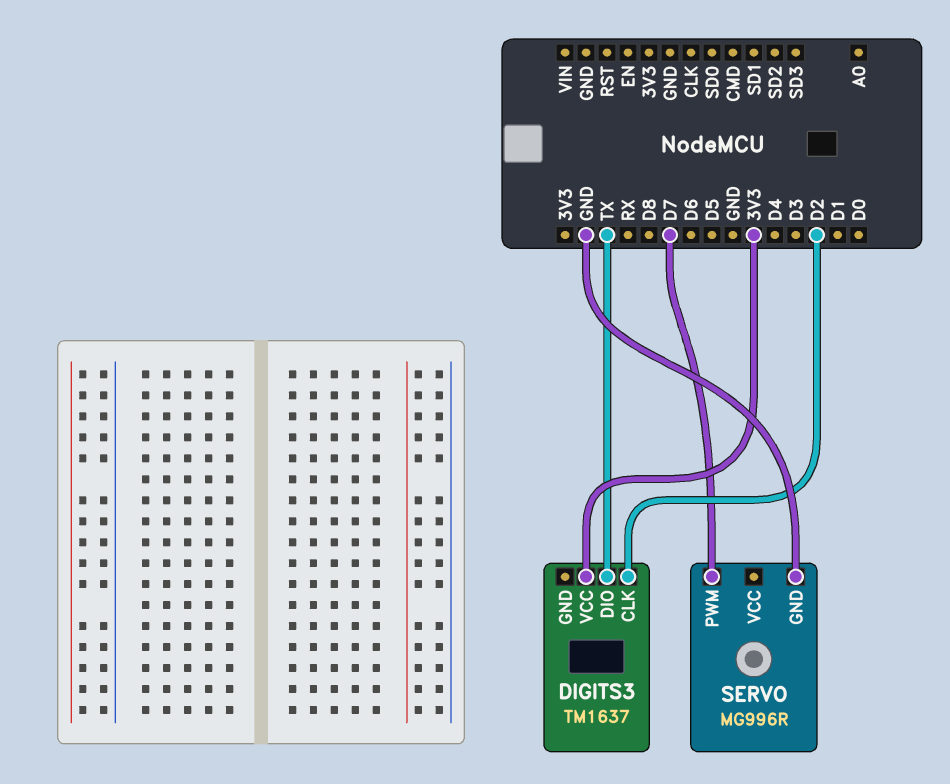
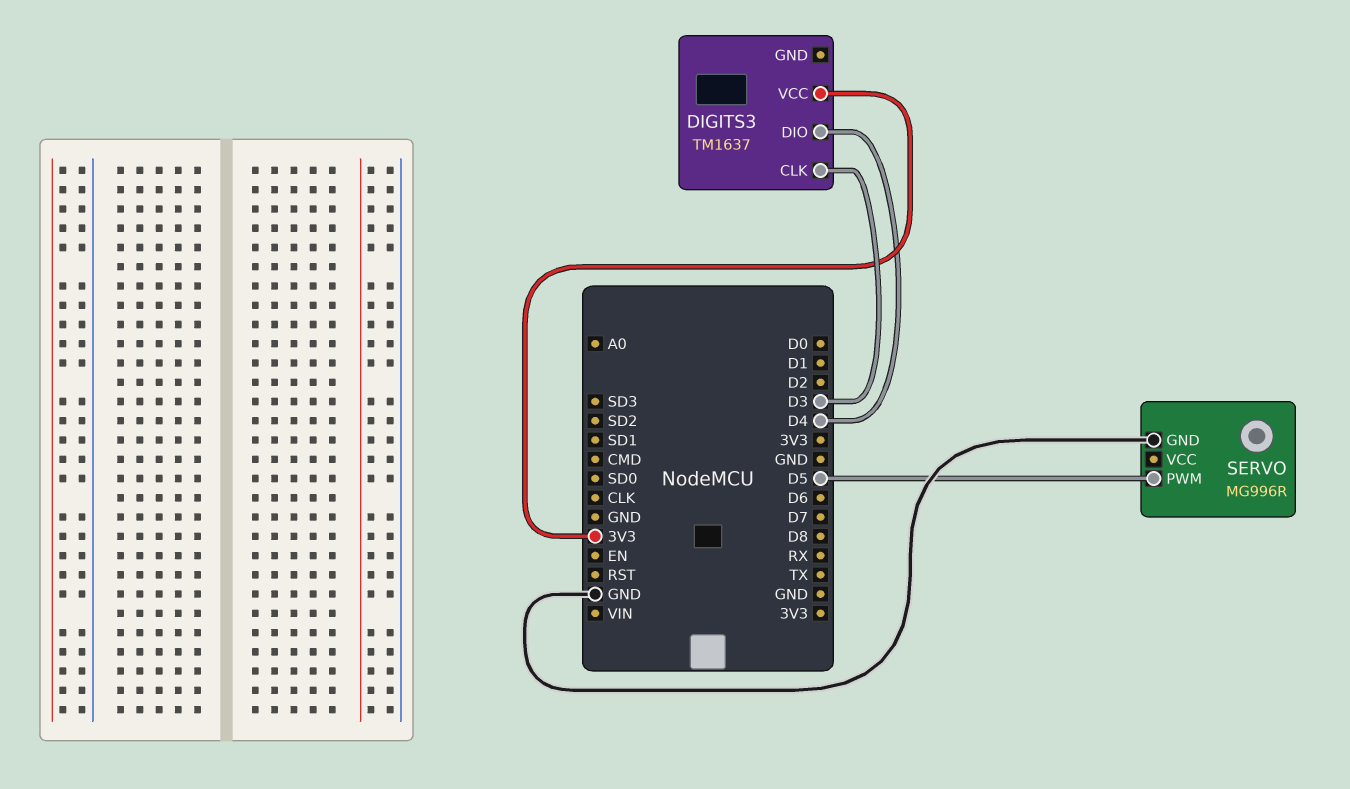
DIGITS3 pin CLK: D2 -> D3
DIGITS3 pin DIO: TX -> D4
SERVO pin PWM: D7 -> D5

